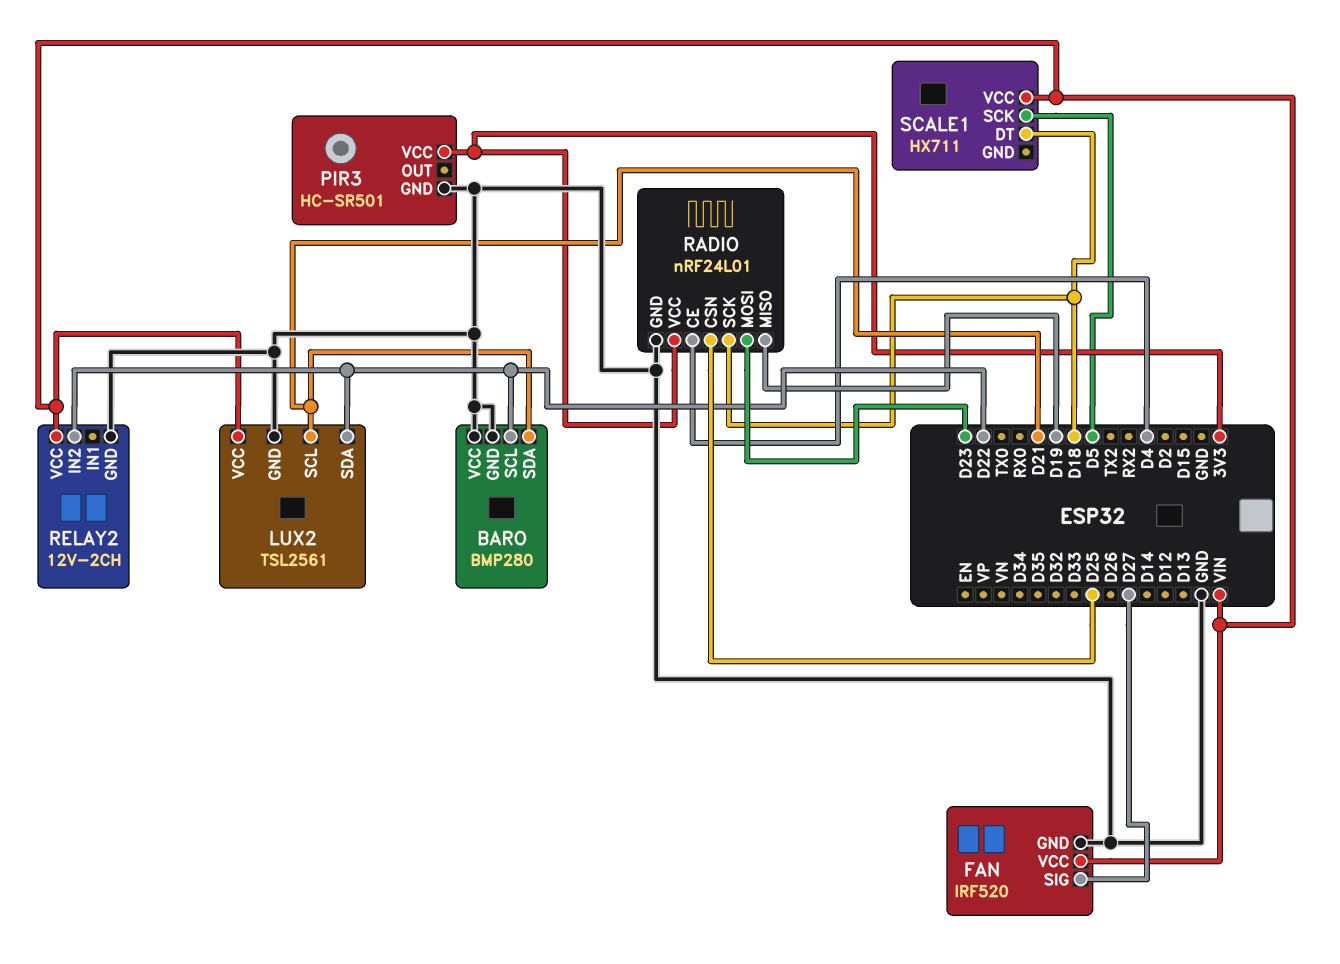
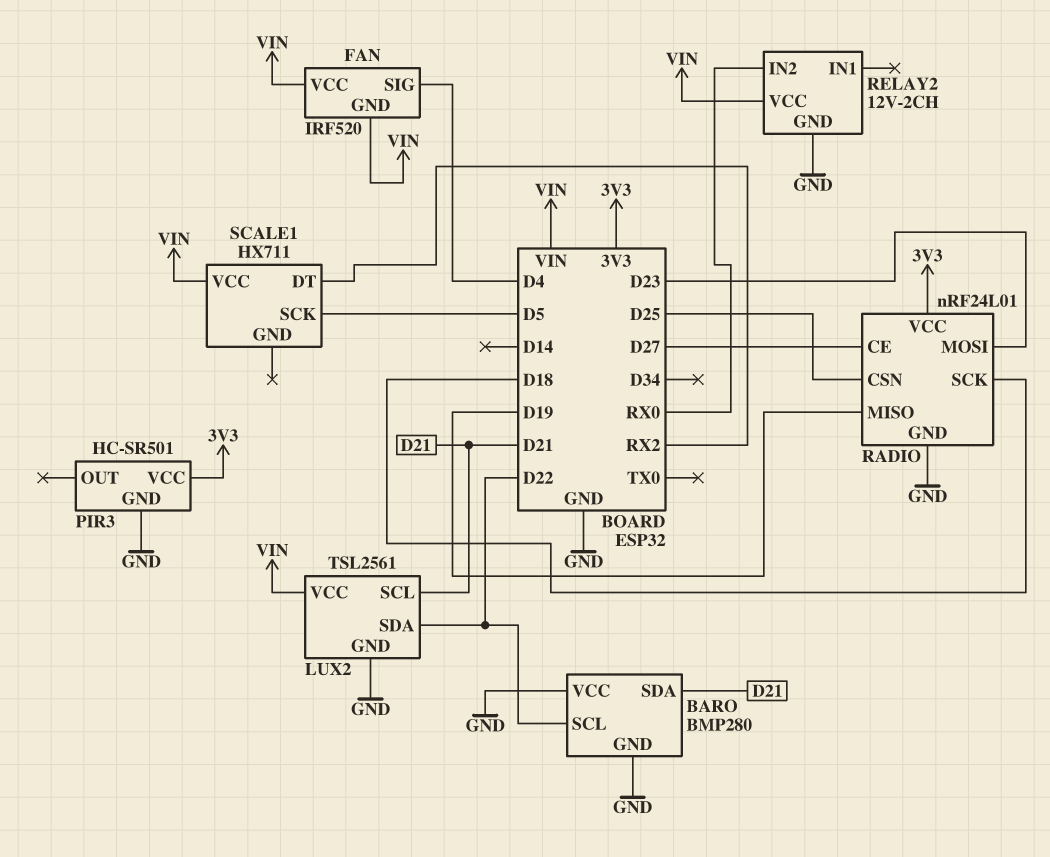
FAN pin GND: GND -> VIN
FAN pin SIG: D27 -> D4
RADIO pin CE: D4 -> D27
RELAY2 pin IN2: D22 -> RX0
SCALE1 pin DT: D18 -> RX2

